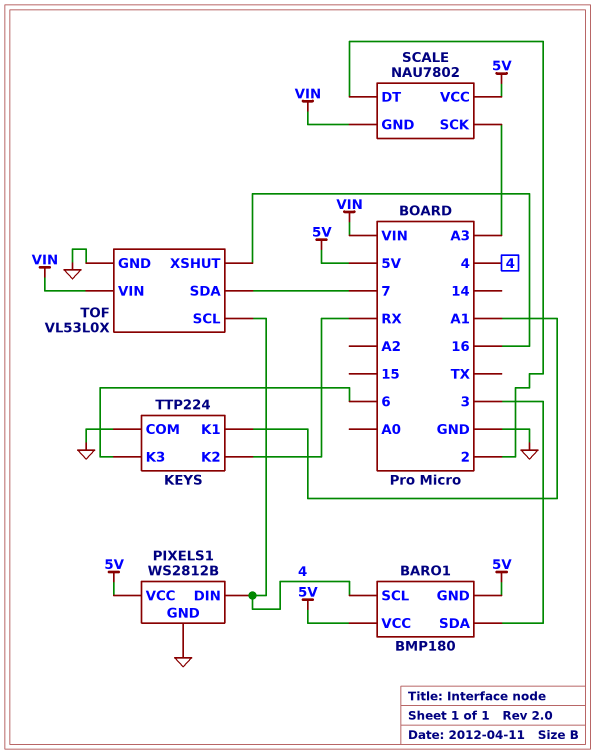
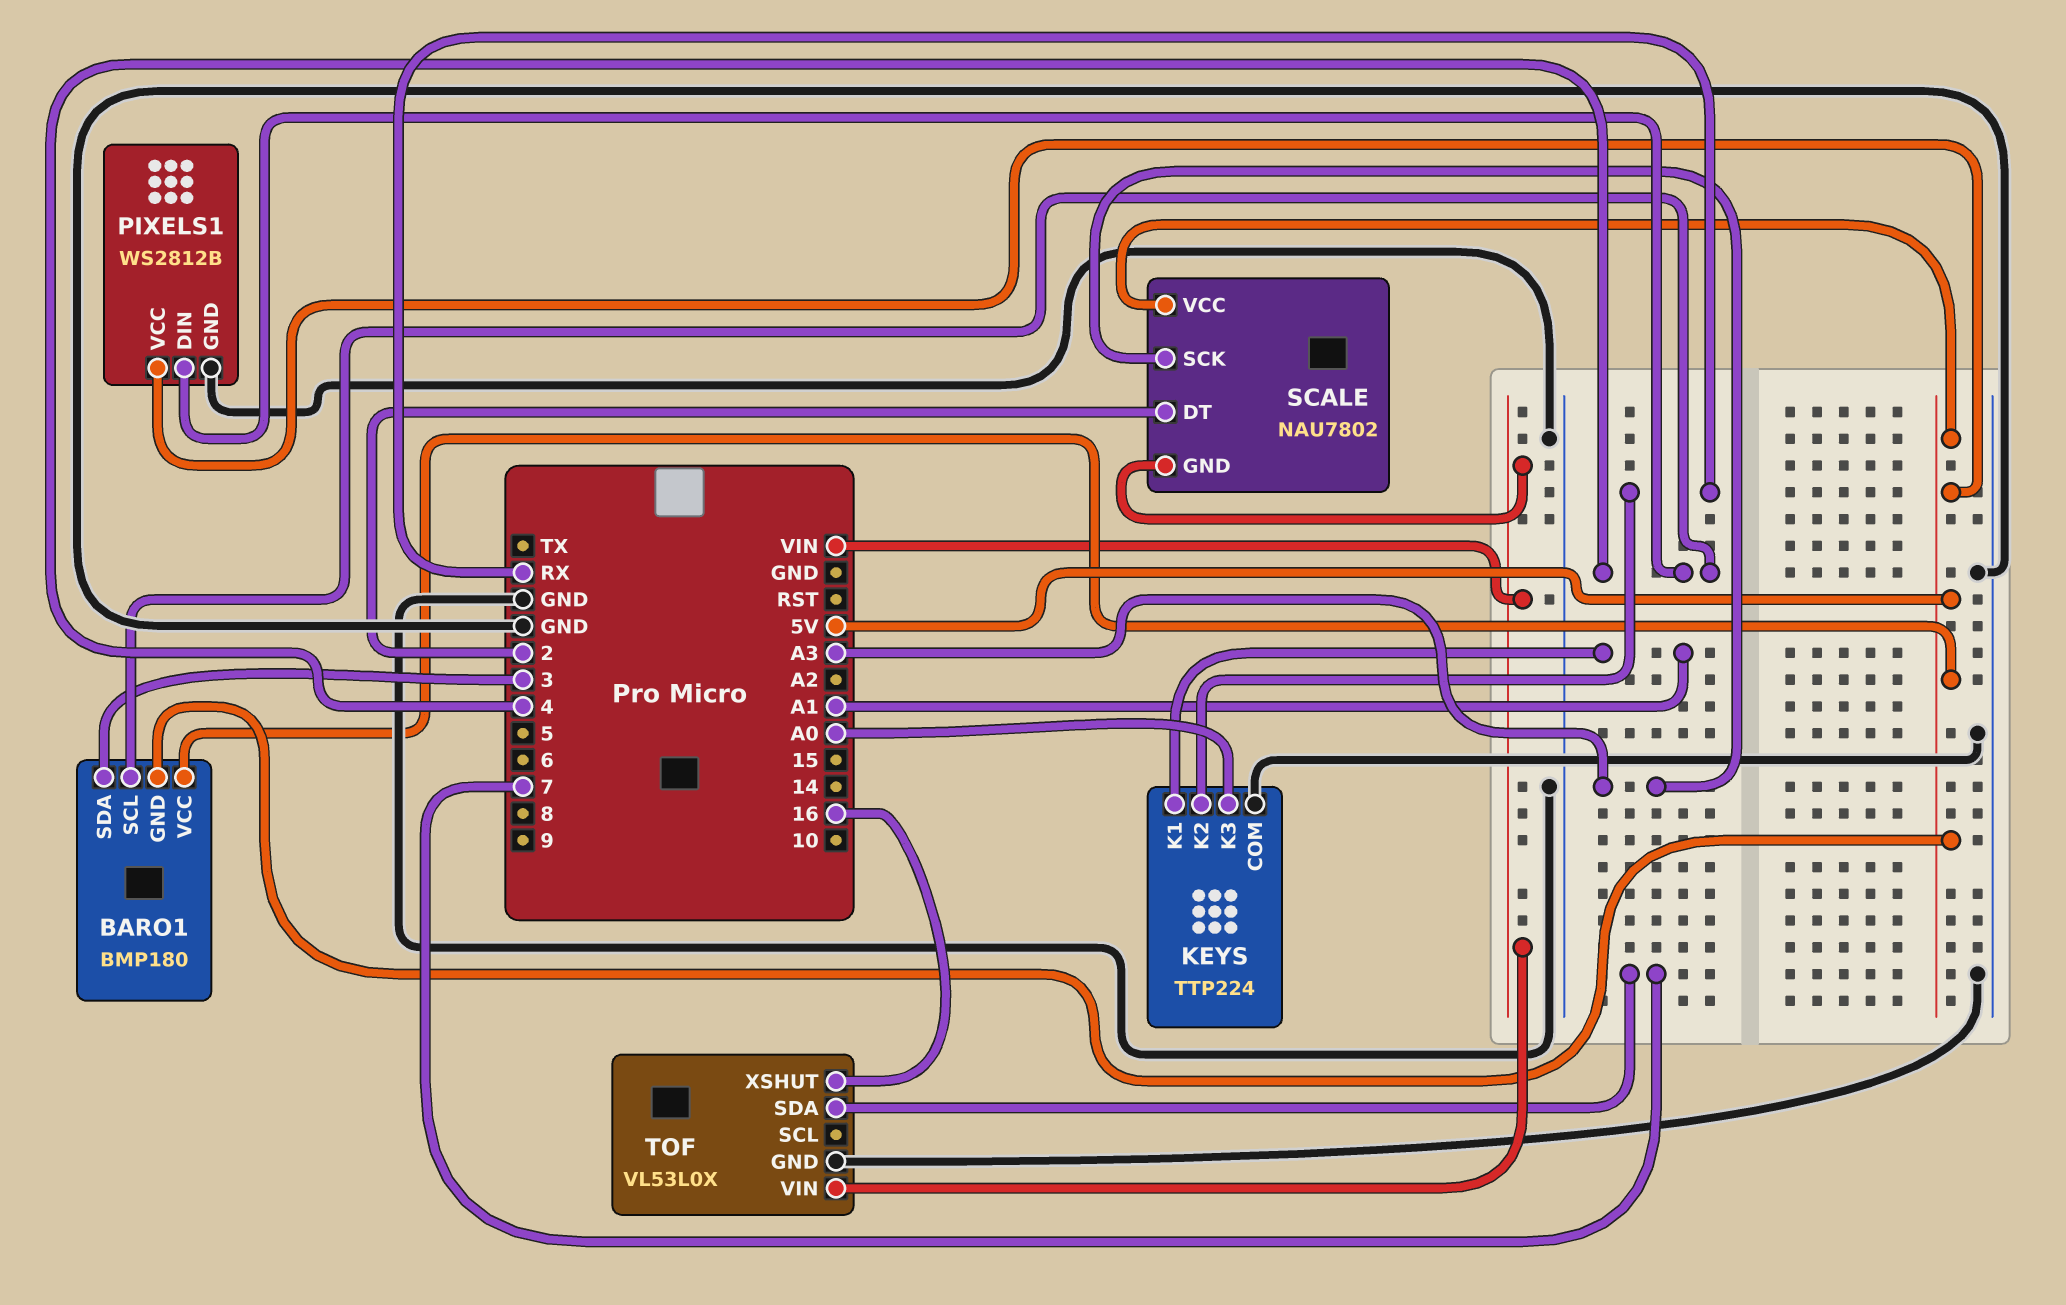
KEYS pin K3: 6 -> A0
TOF pin SCL: 4 -> none

